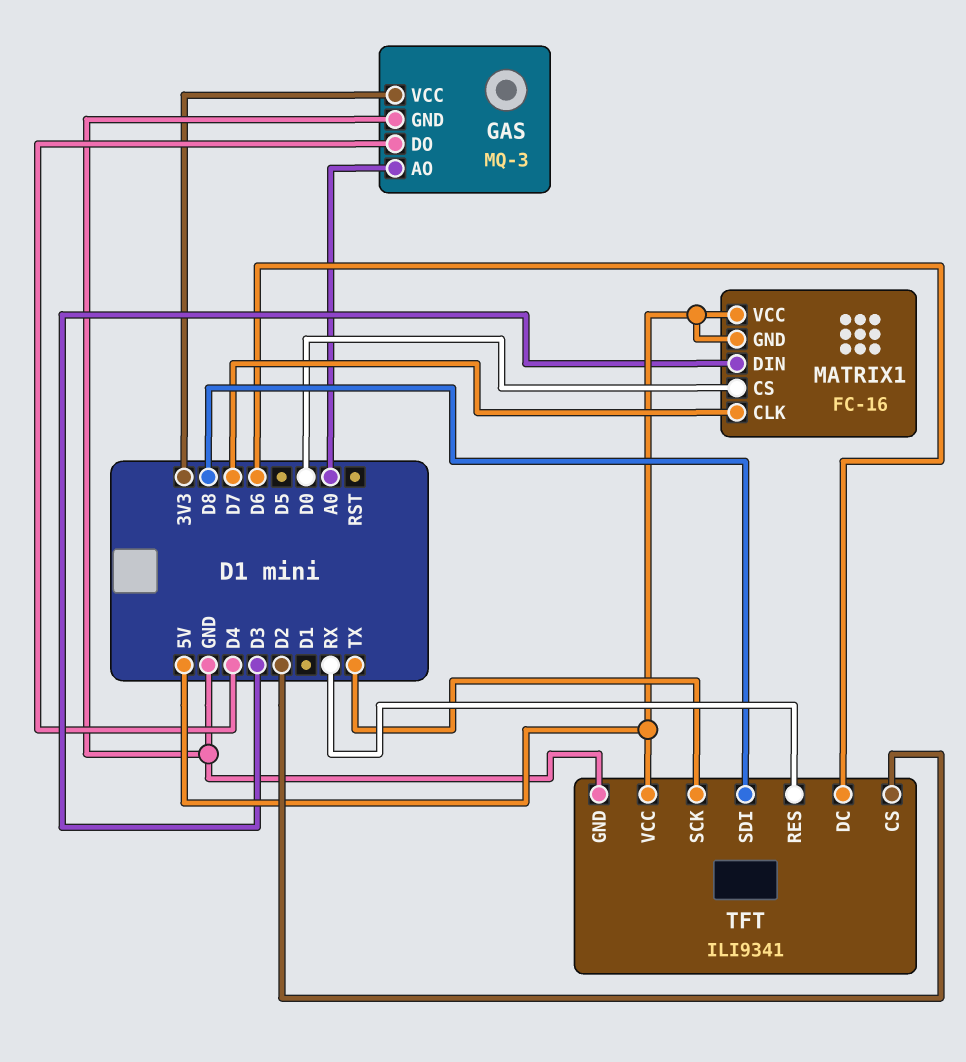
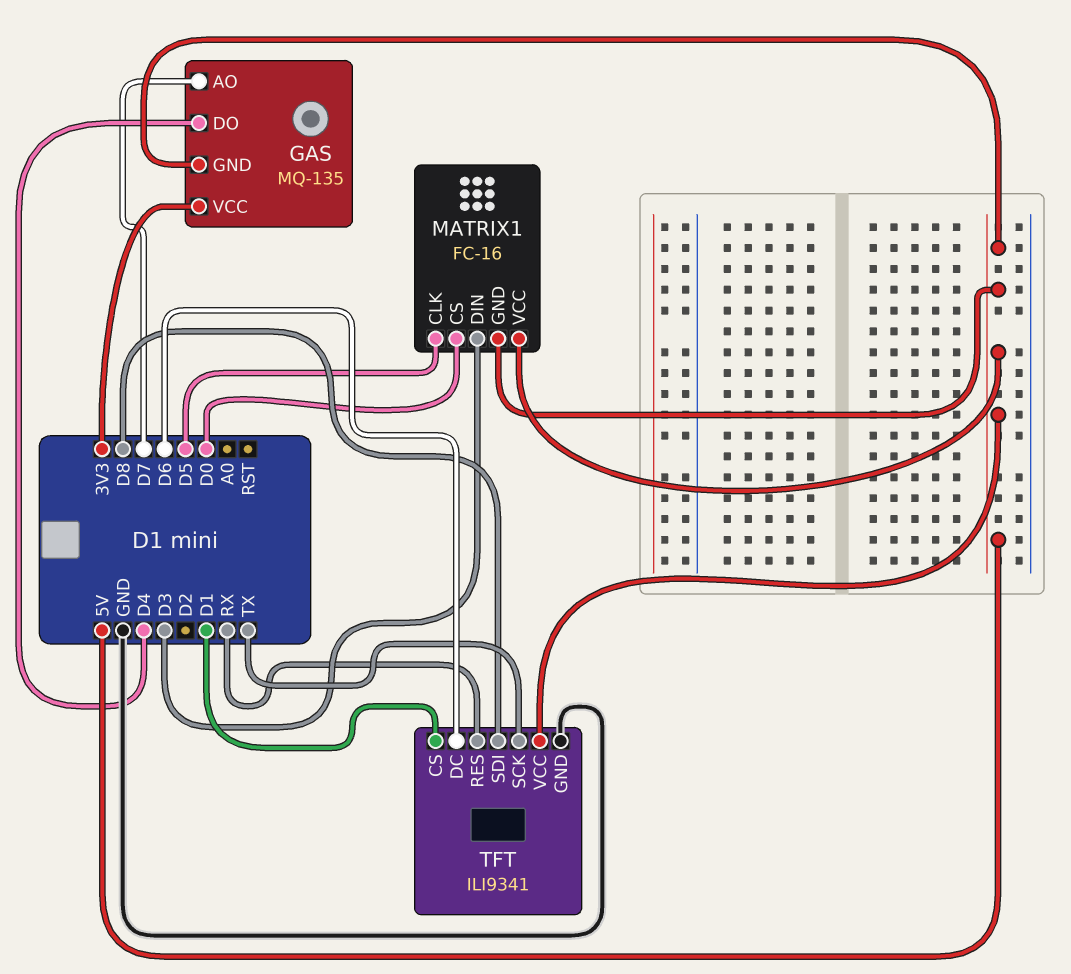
GAS: MQ-3 -> MQ-135
GAS pin AO: A0 -> D7
GAS pin GND: GND -> 5V
MATRIX1 pin CLK: D7 -> D5
TFT pin CS: D2 -> D1

